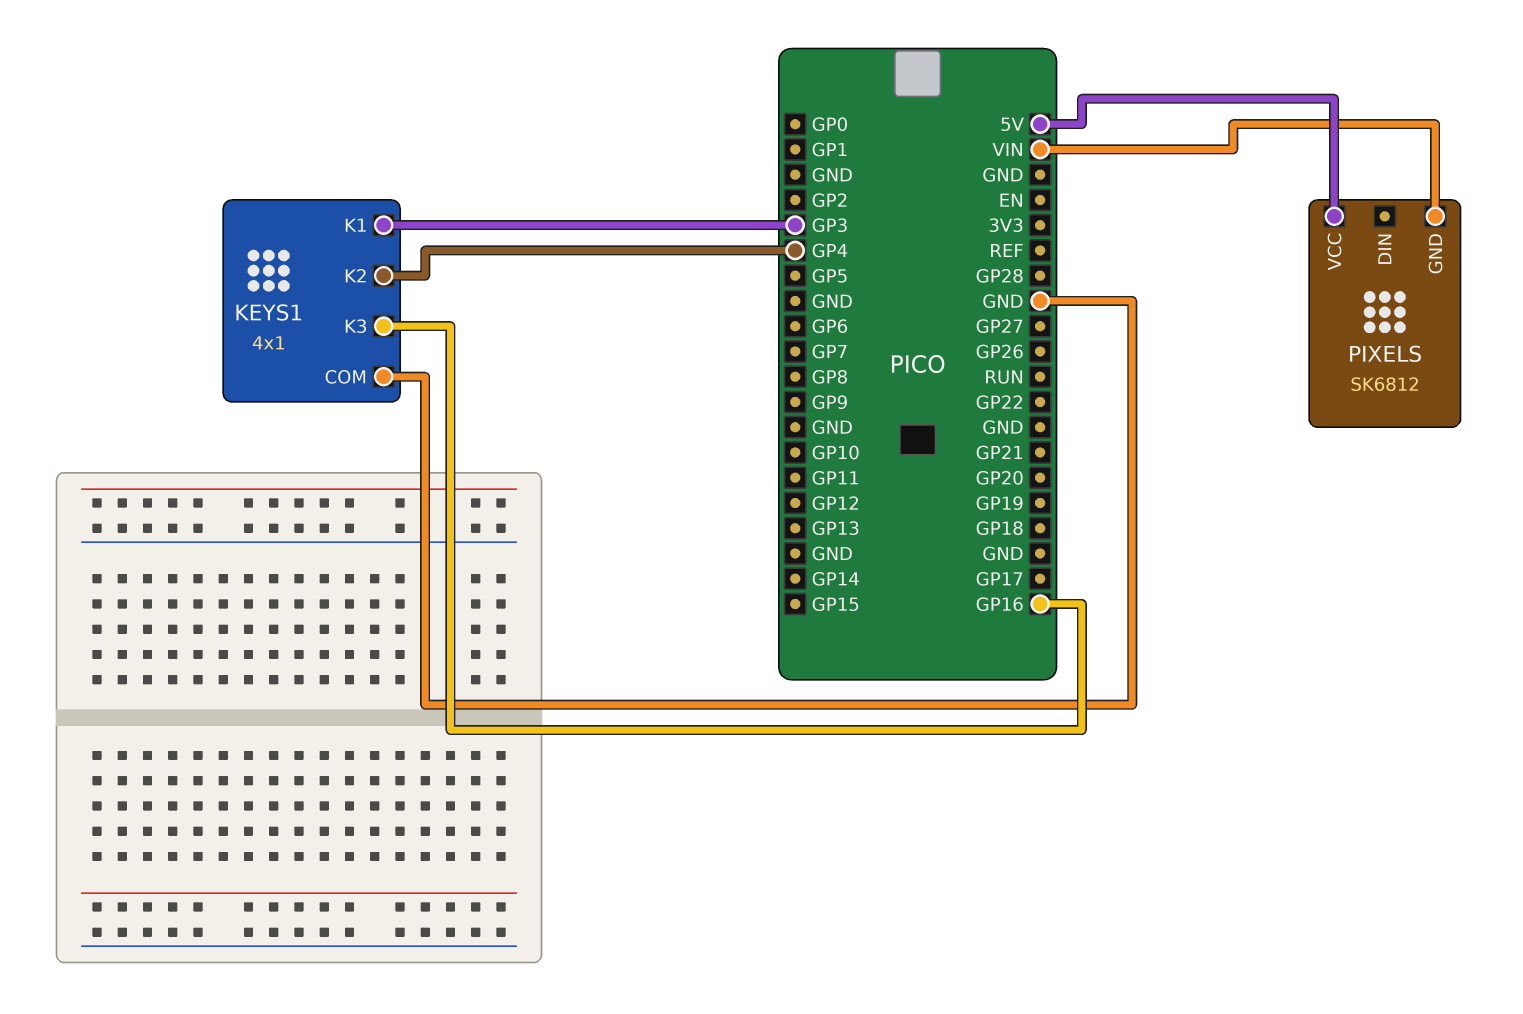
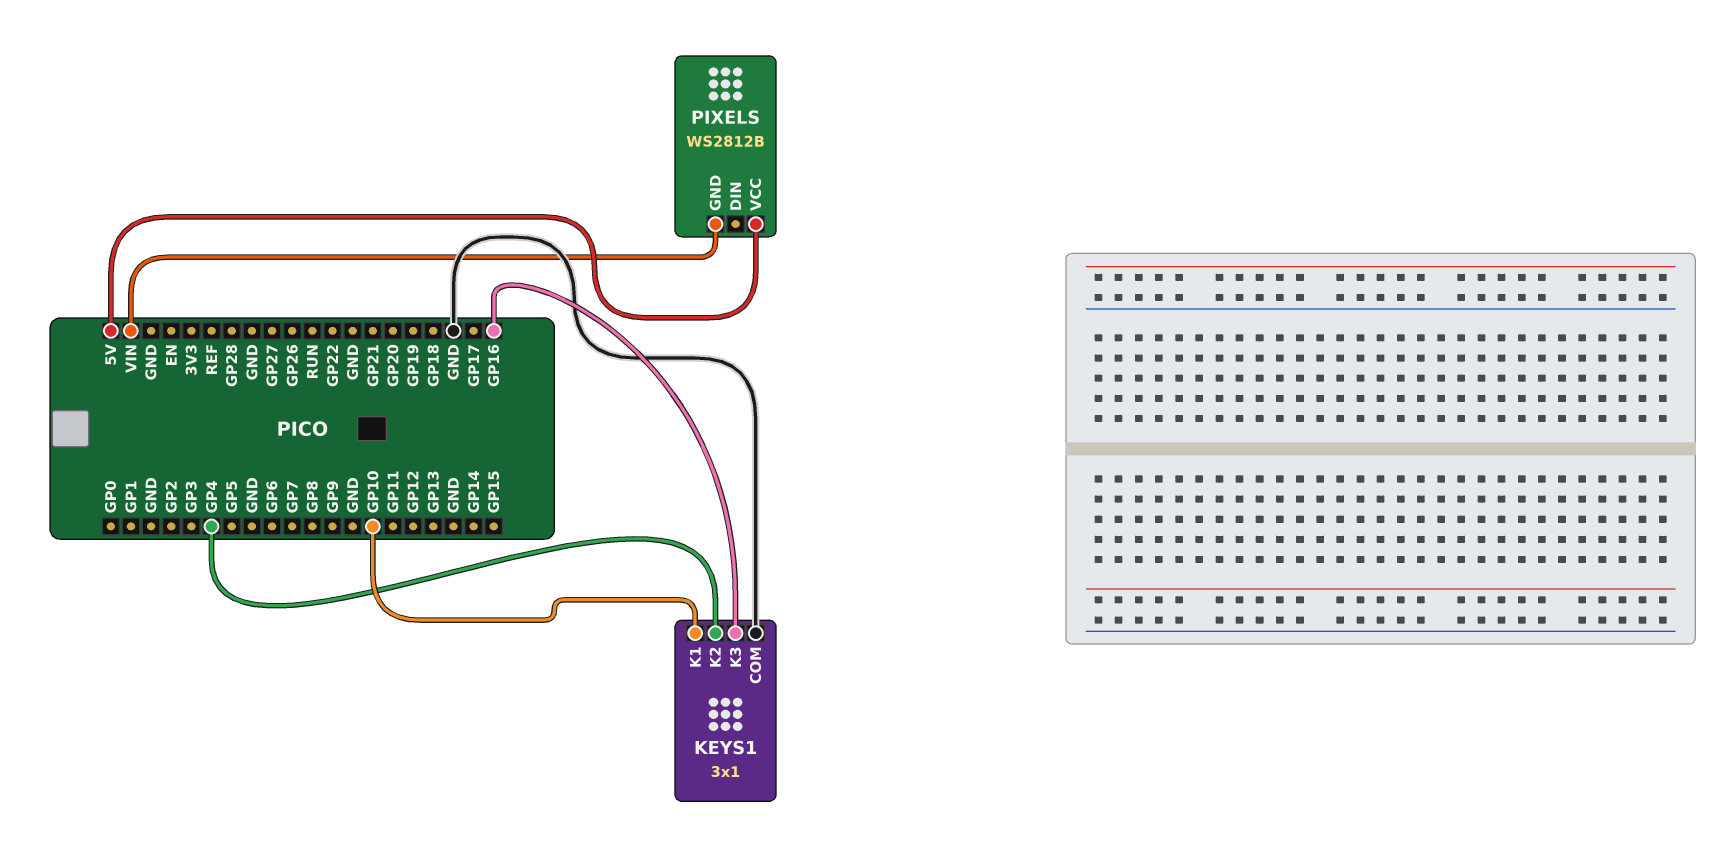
KEYS1: 4x1 -> 3x1
KEYS1 pin K1: GP3 -> GP10
PIXELS: SK6812 -> WS2812B

